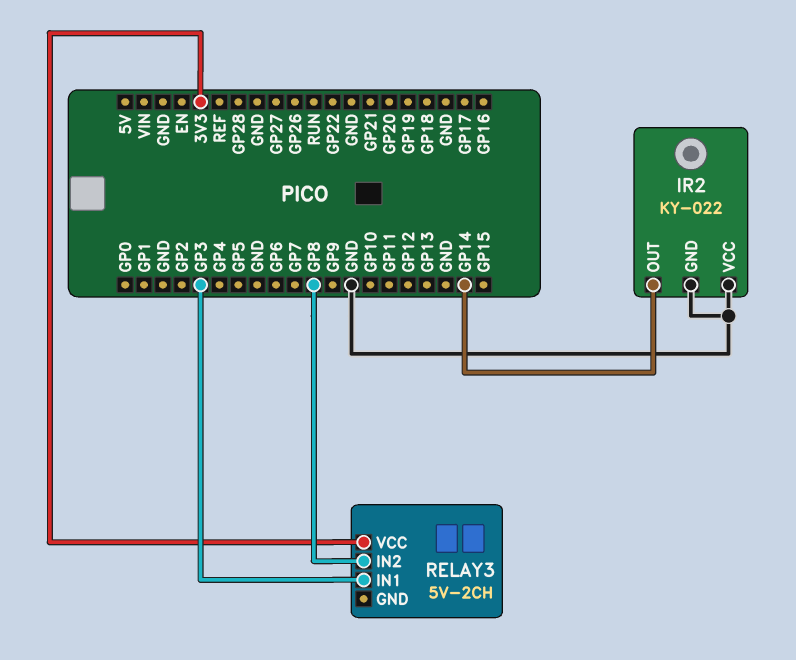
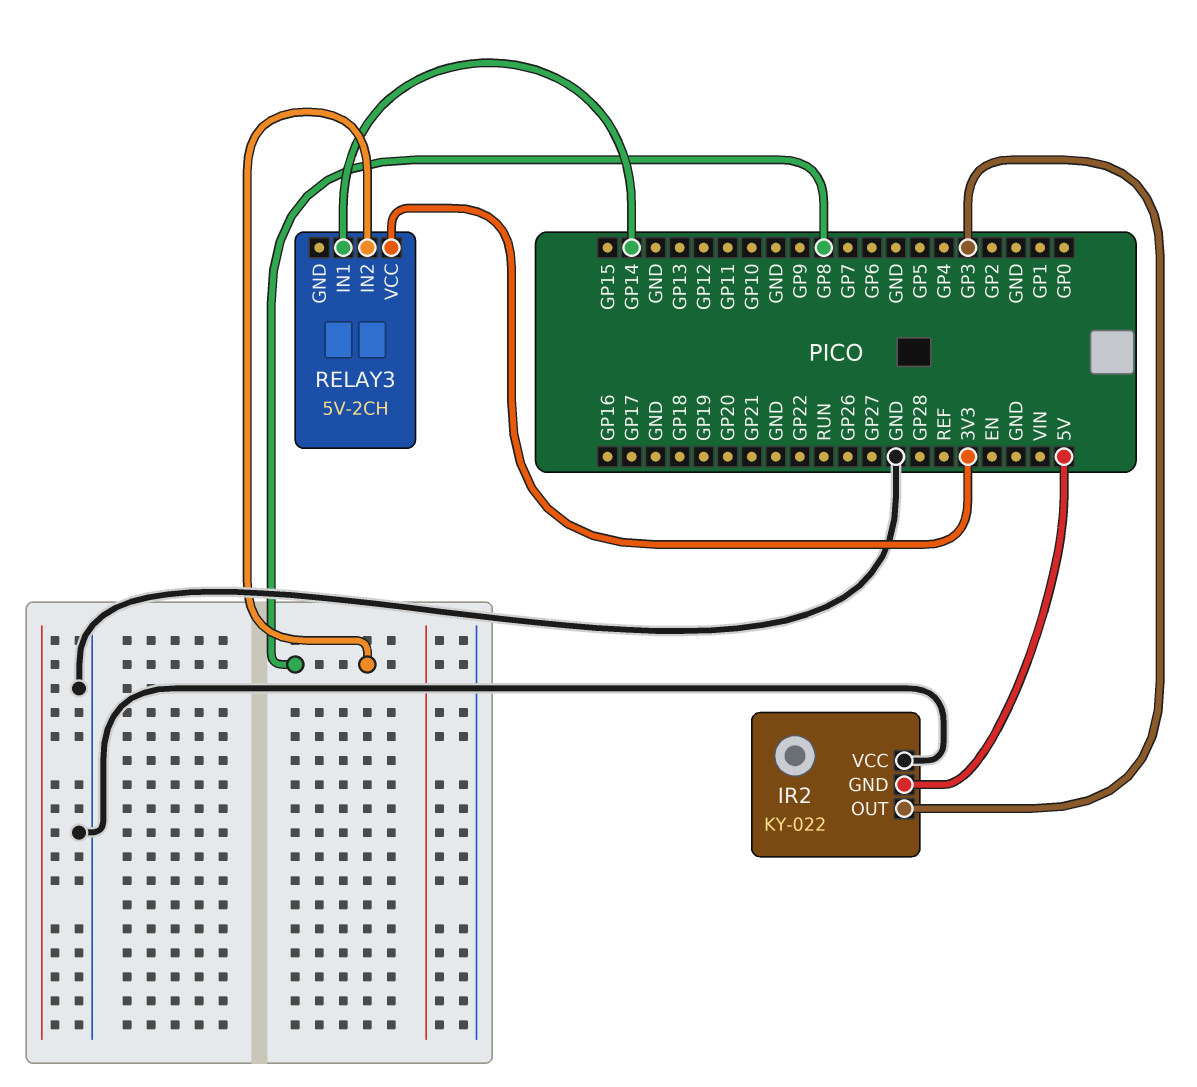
IR2 pin GND: GND -> 5V
IR2 pin OUT: GP14 -> GP3
RELAY3 pin IN1: GP3 -> GP14

